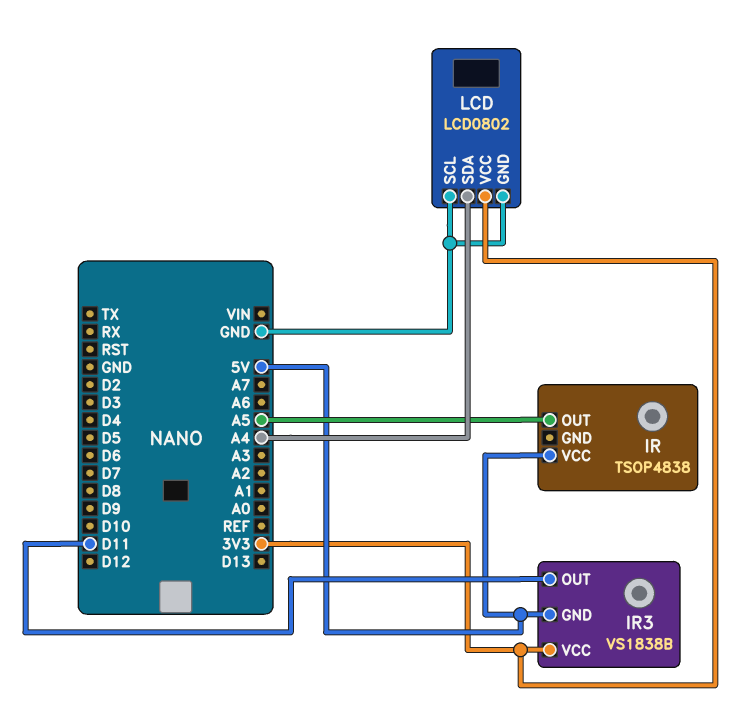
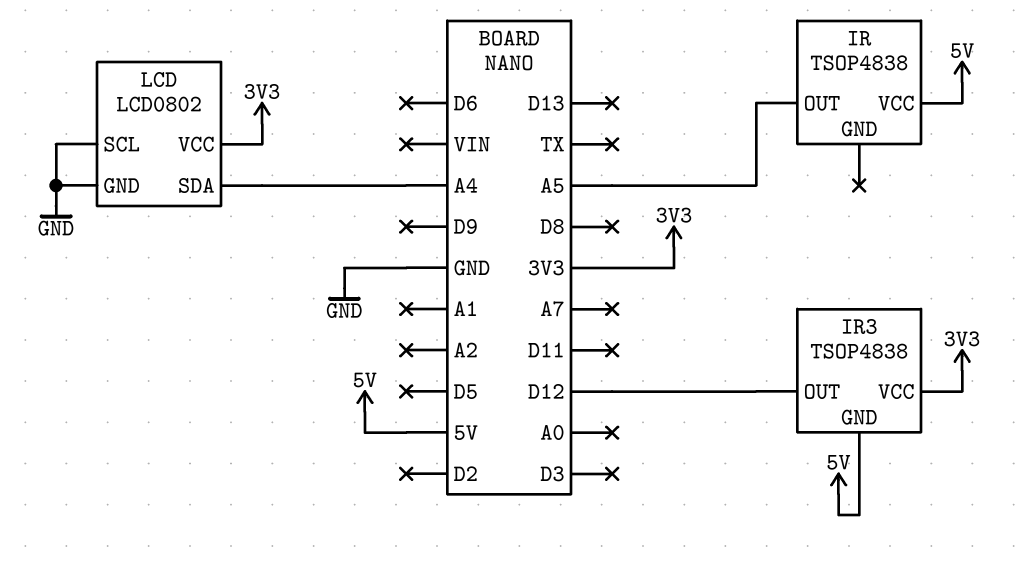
IR3: VS1838B -> TSOP4838
IR3 pin OUT: D11 -> D12

